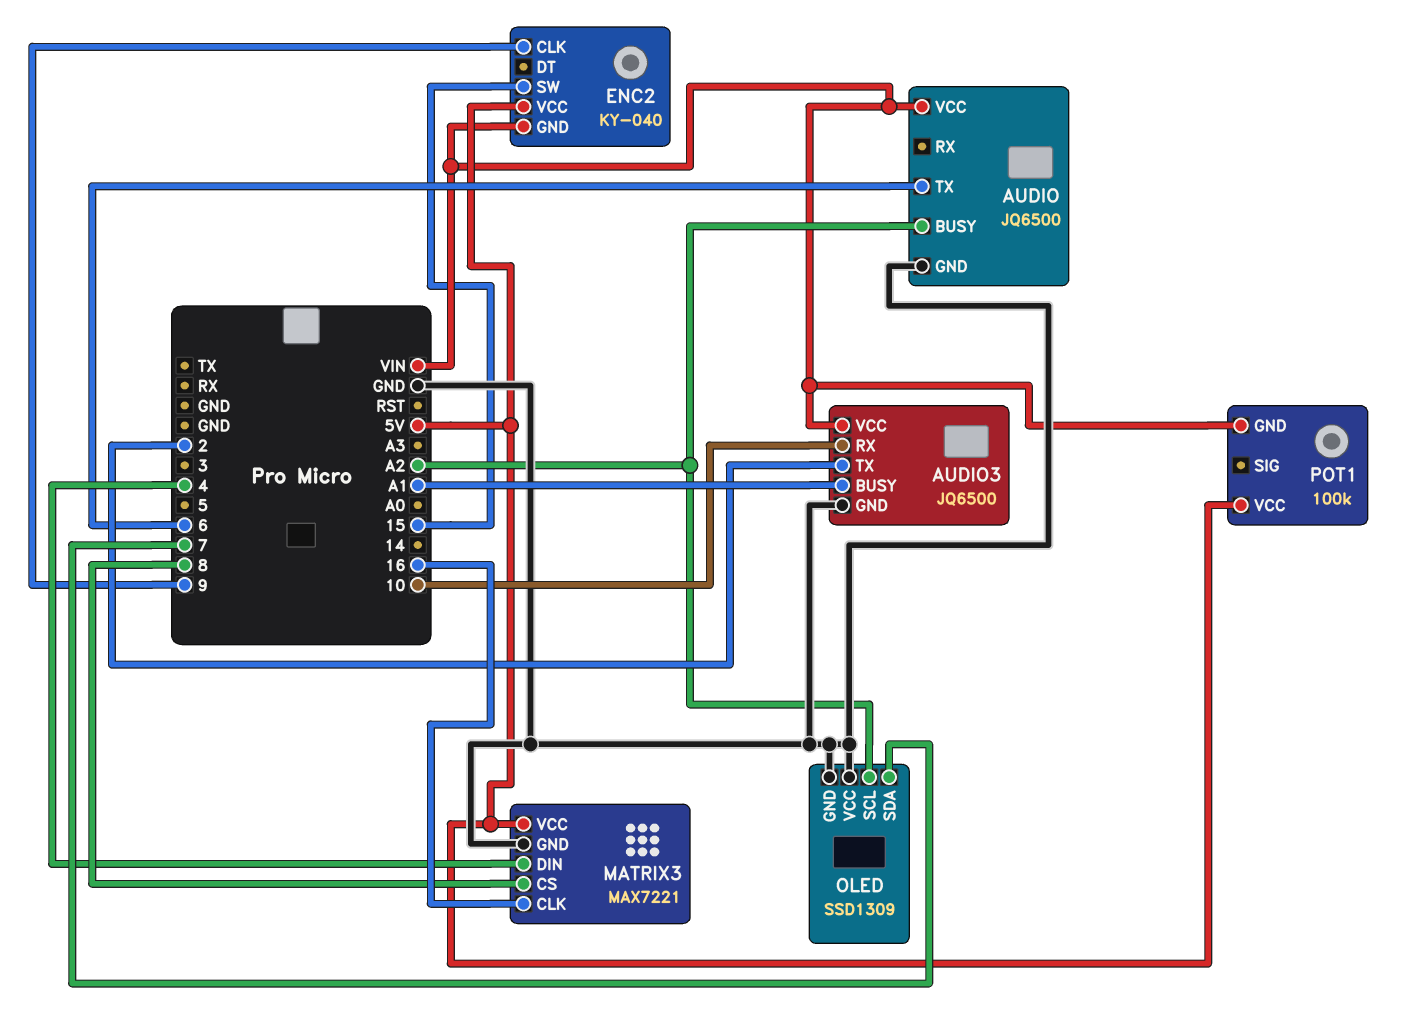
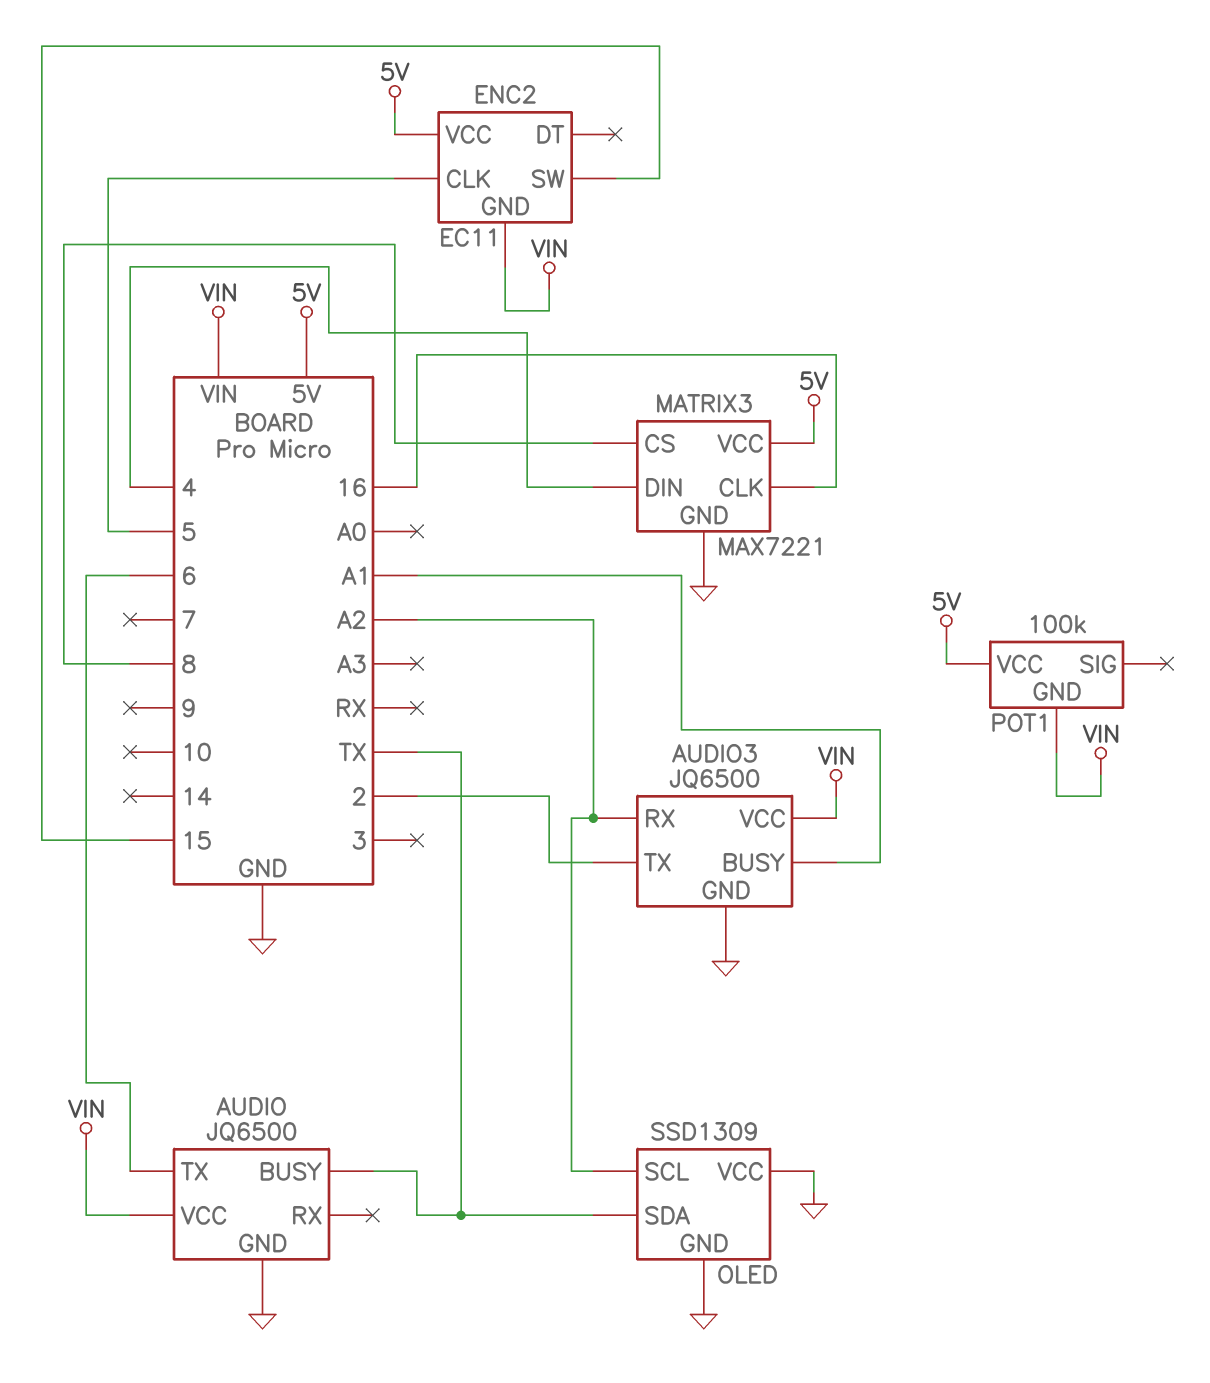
AUDIO pin BUSY: A2 -> TX
AUDIO3 pin RX: 10 -> A2
ENC2: KY-040 -> EC11
ENC2 pin CLK: 9 -> 5
OLED pin SDA: 7 -> TX

